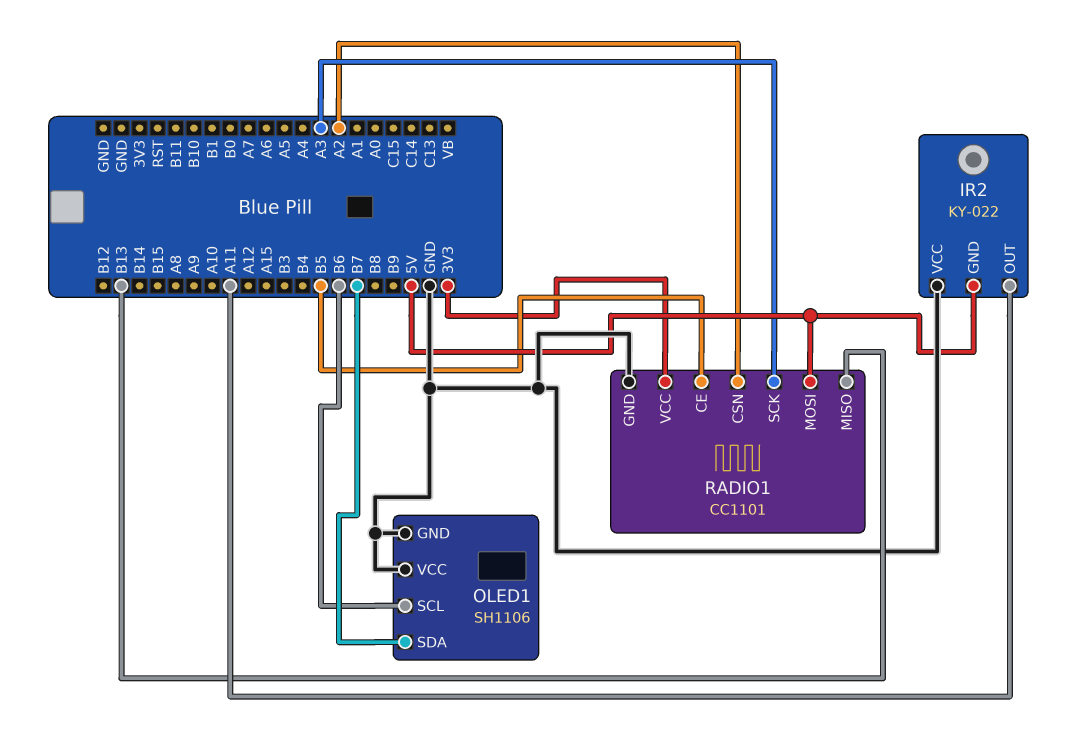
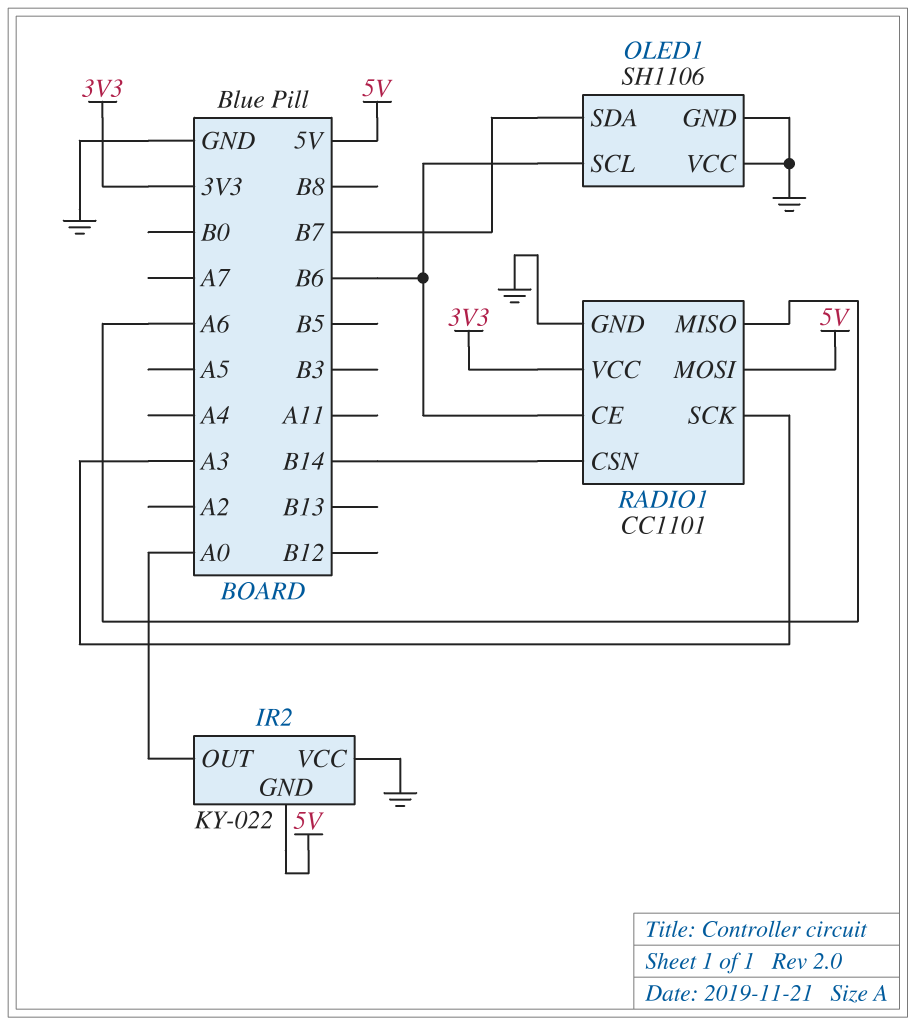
IR2 pin OUT: A11 -> A0
RADIO1 pin CE: B5 -> B6
RADIO1 pin CSN: A2 -> B14
RADIO1 pin MISO: B13 -> A6

